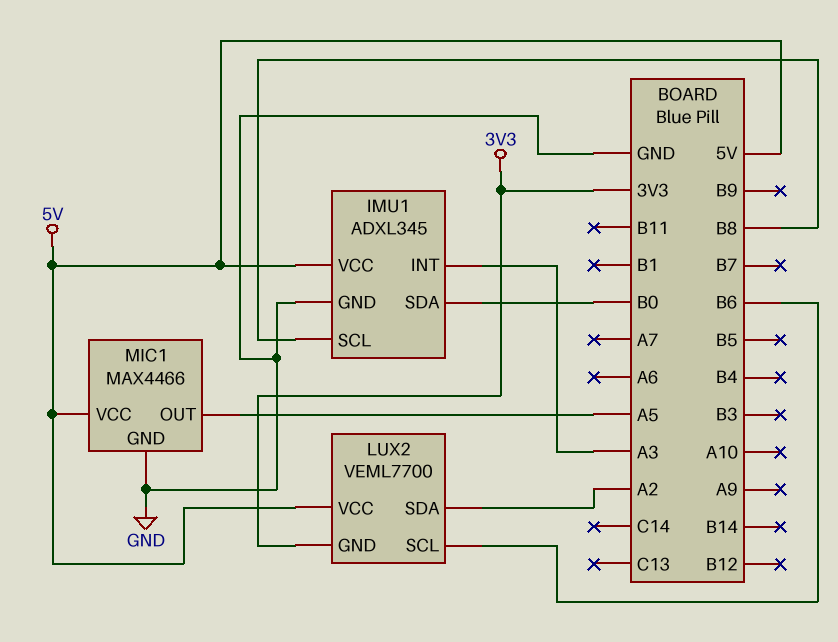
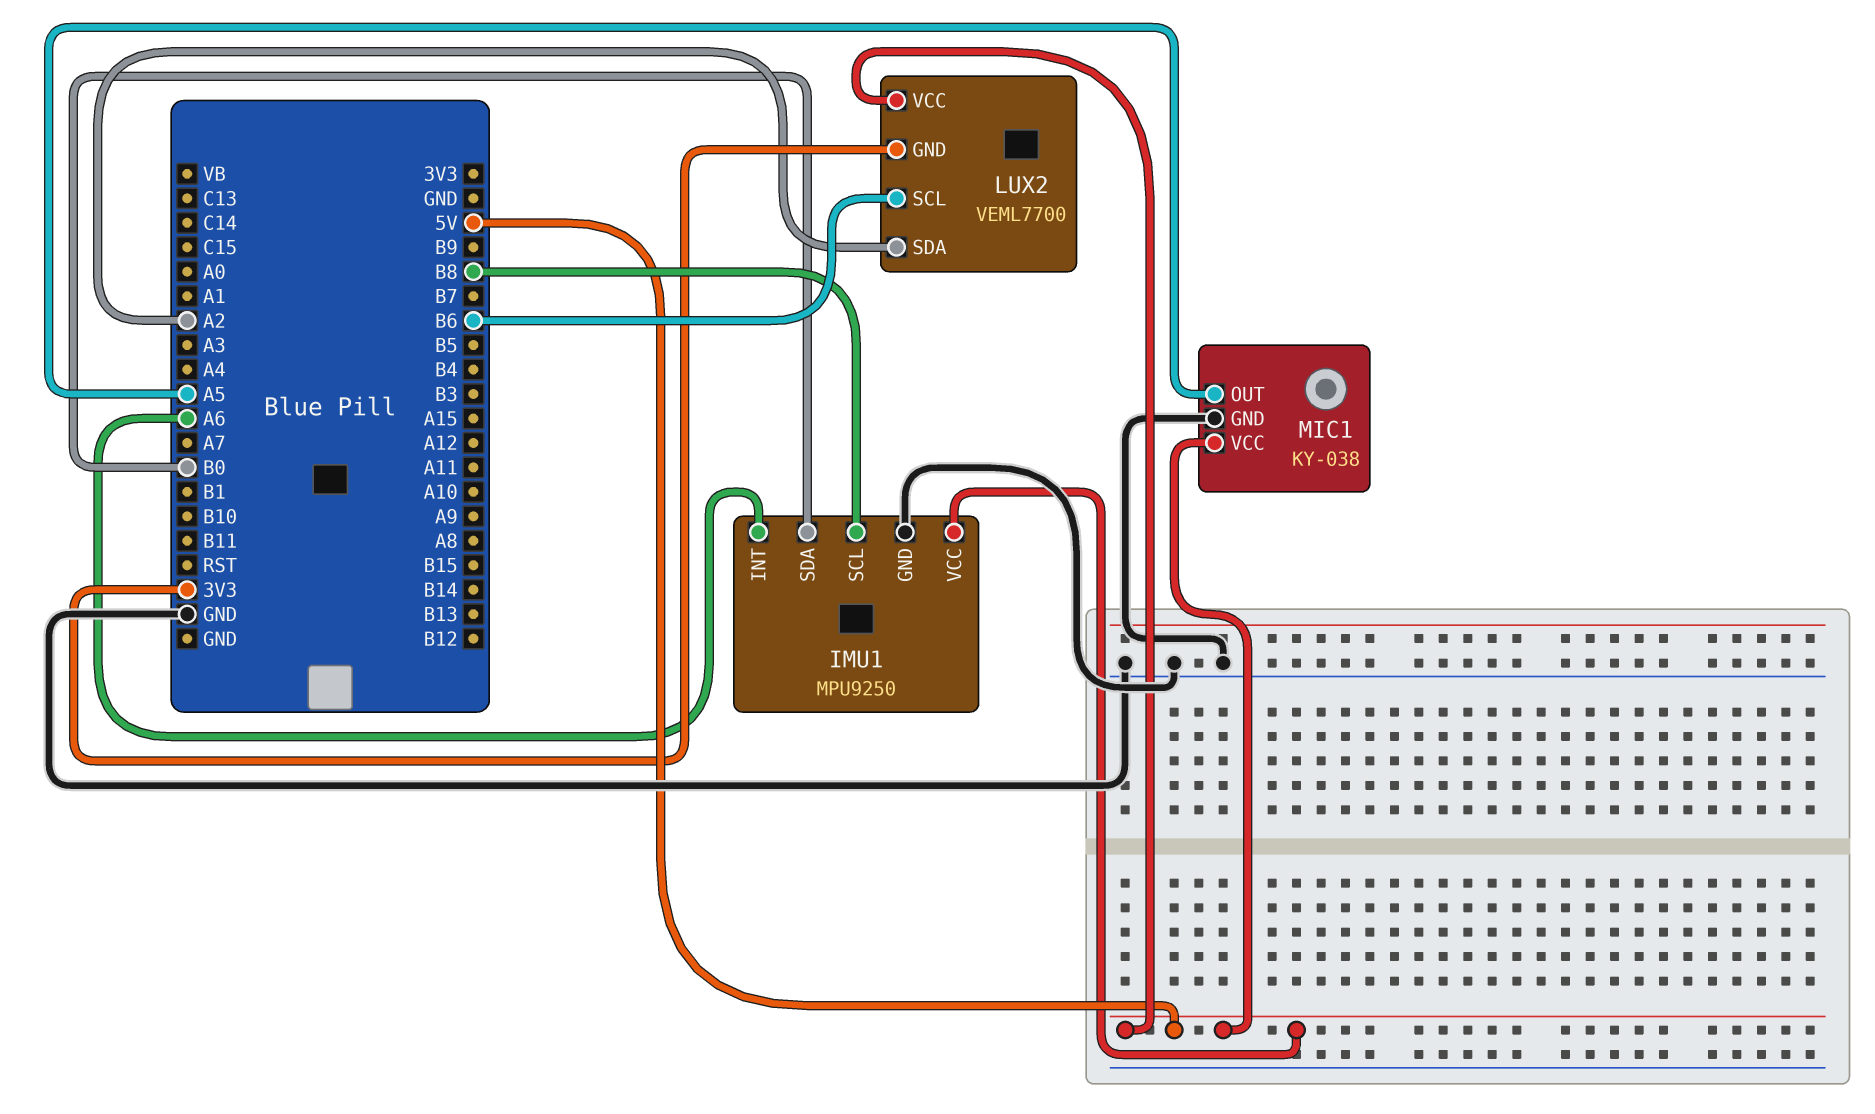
IMU1: ADXL345 -> MPU9250
IMU1 pin INT: A3 -> A6
MIC1: MAX4466 -> KY-038

